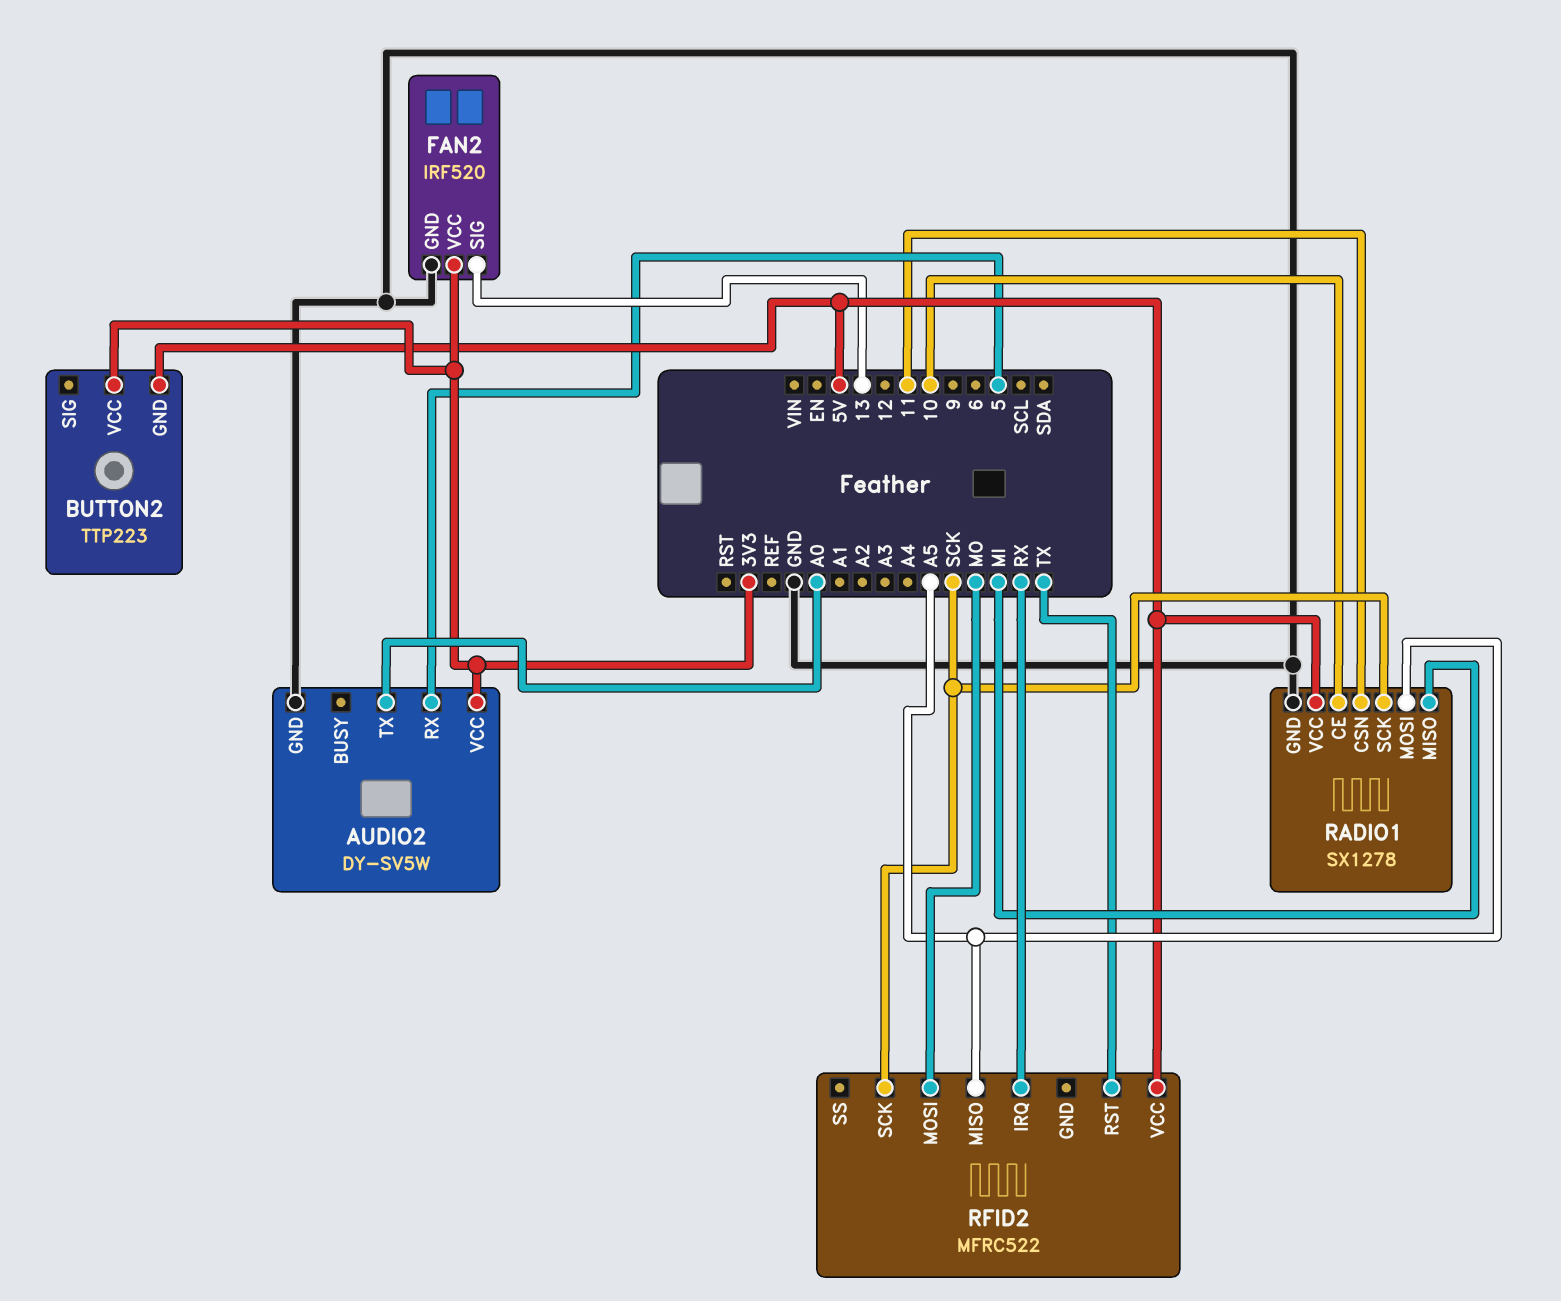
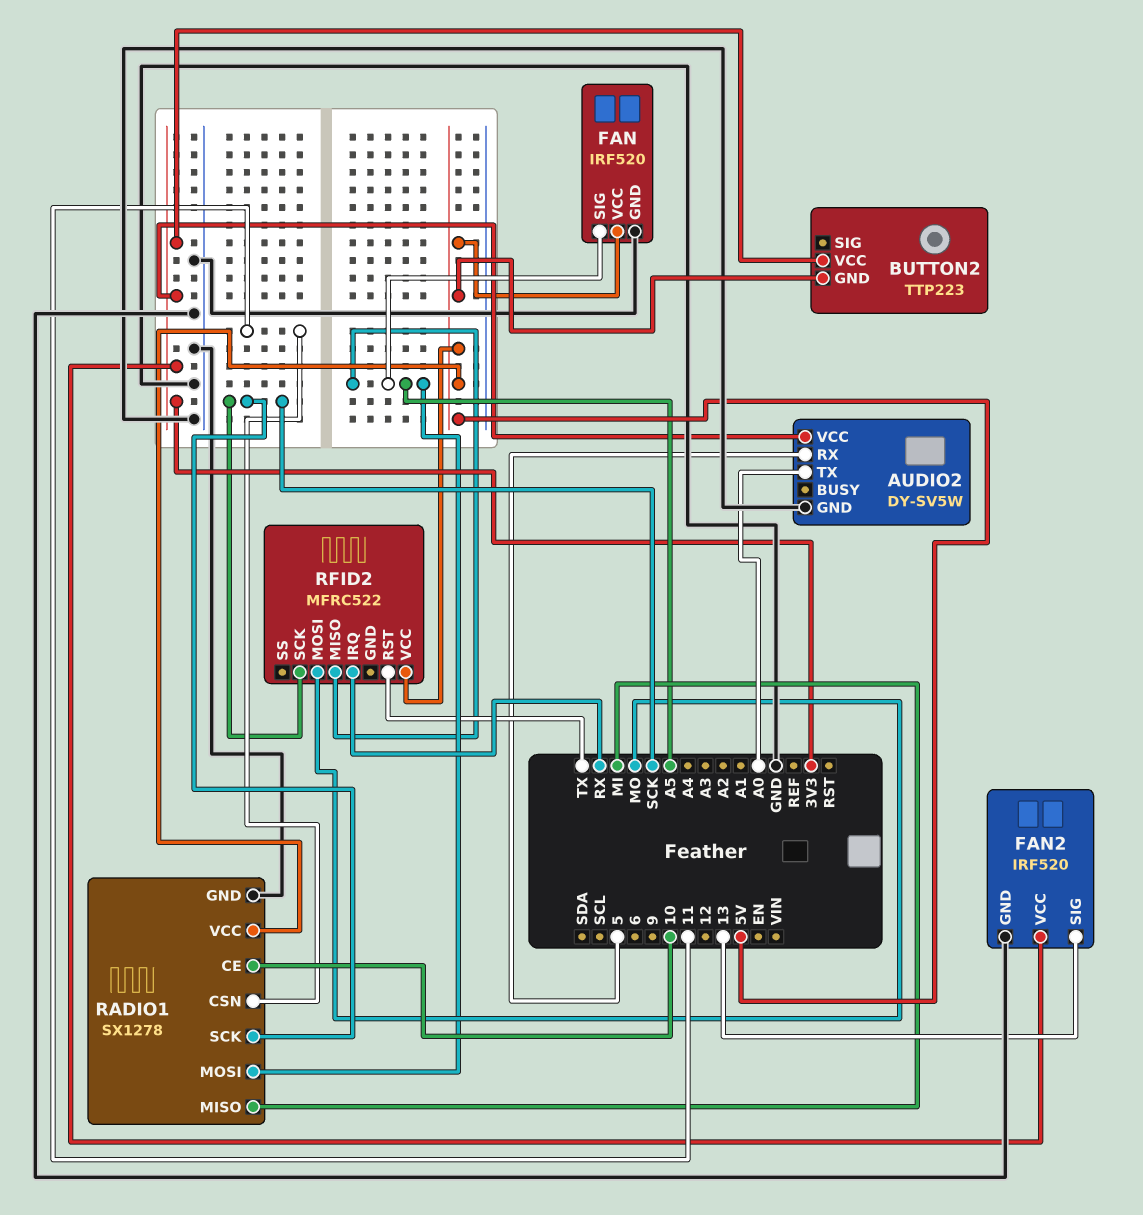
FAN: none -> IRF520
FAN pin GND: none -> GND
FAN pin SIG: none -> A5
FAN pin VCC: none -> 5V

